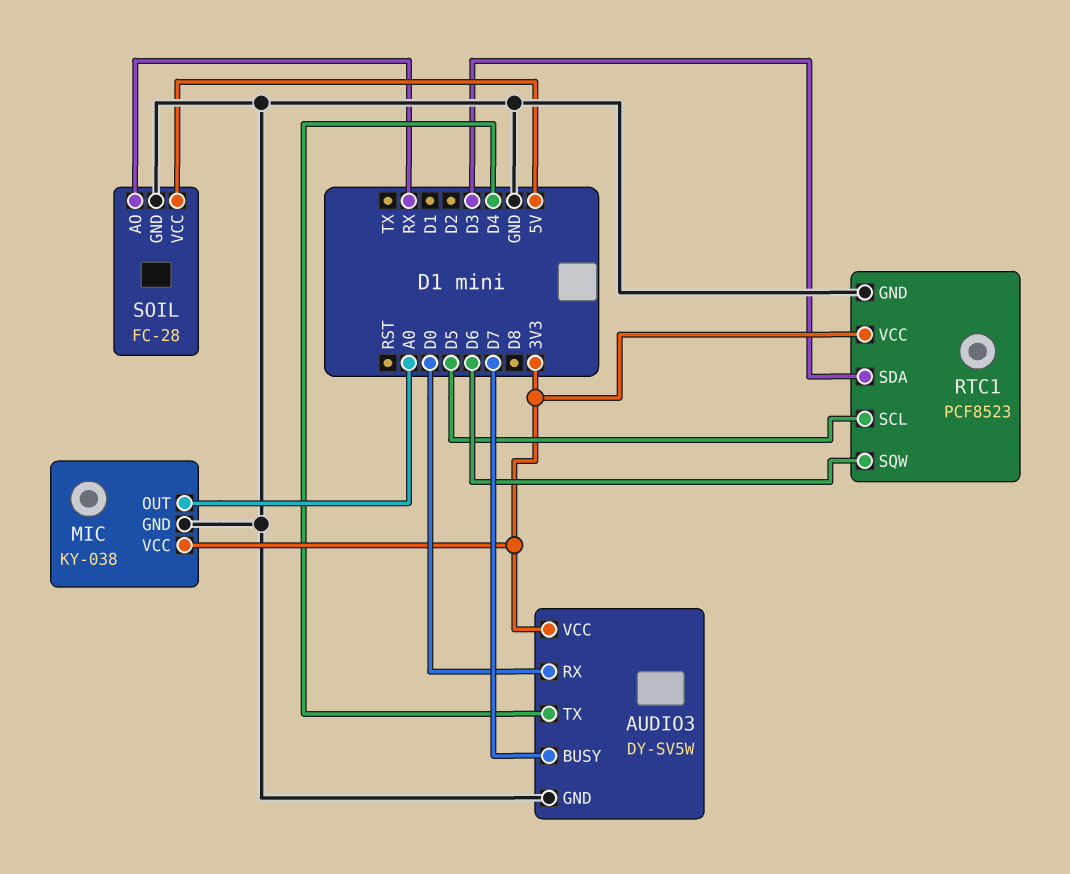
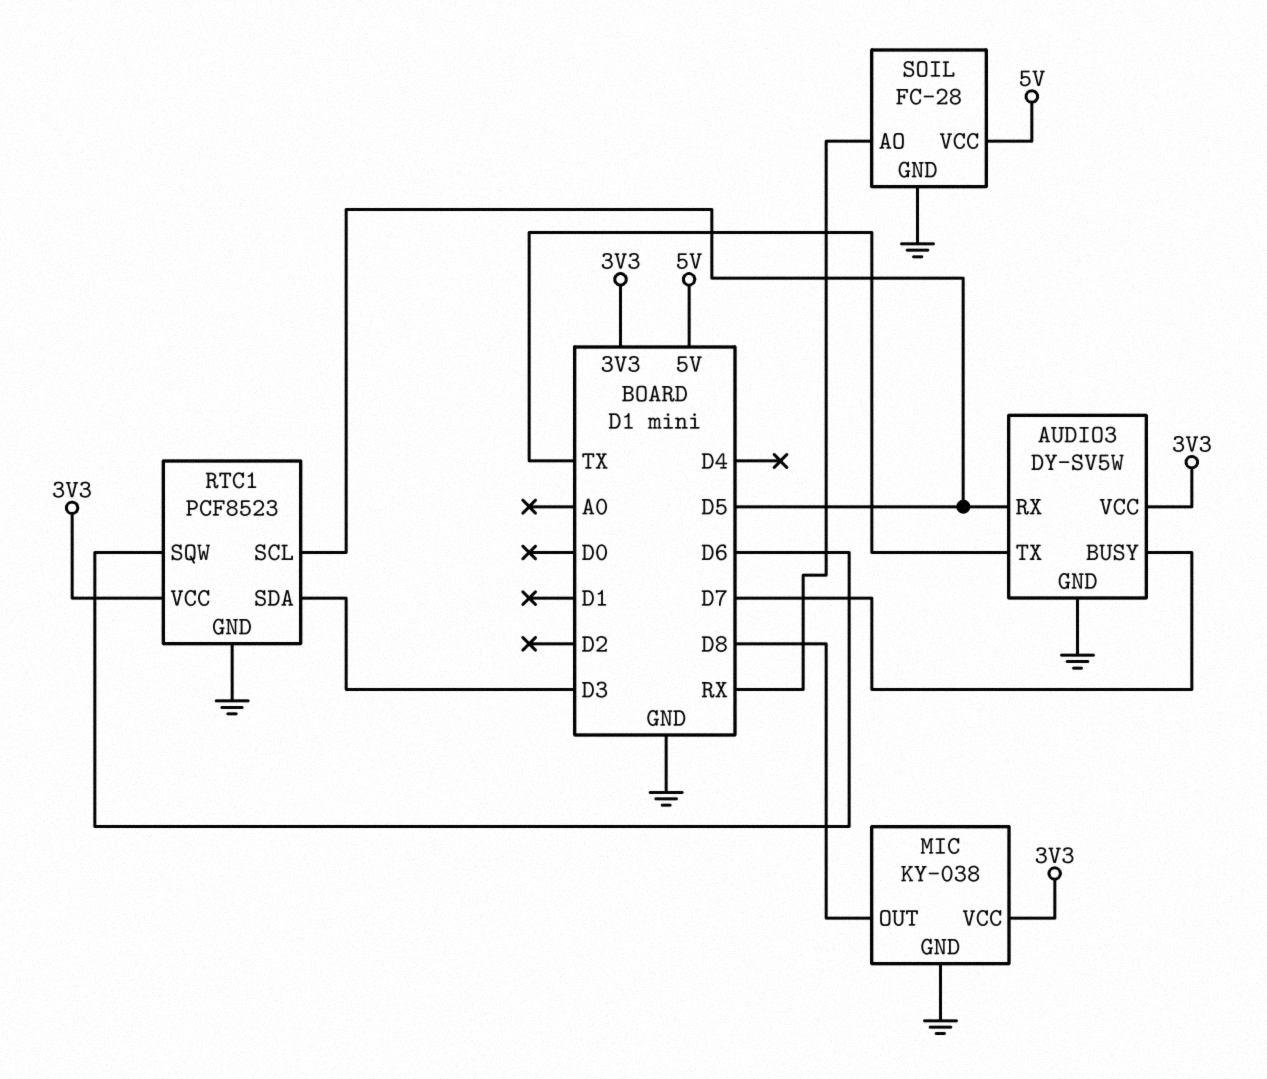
AUDIO3 pin RX: D0 -> D5
AUDIO3 pin TX: D4 -> TX
MIC pin OUT: A0 -> D8

